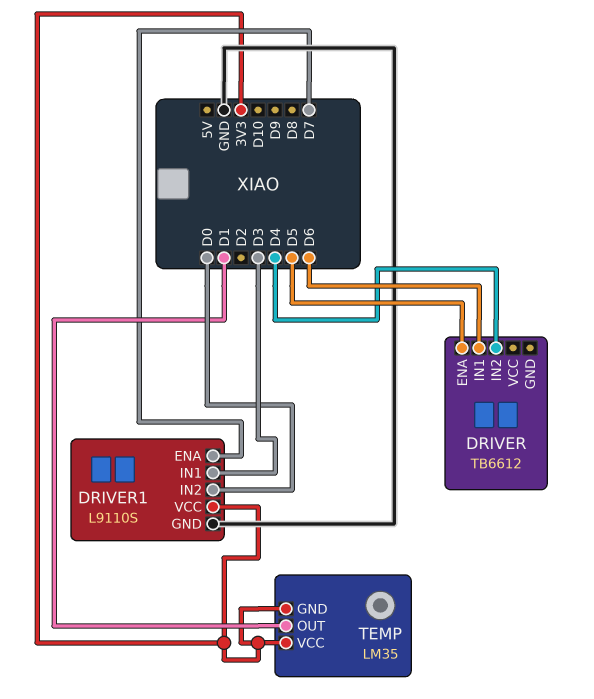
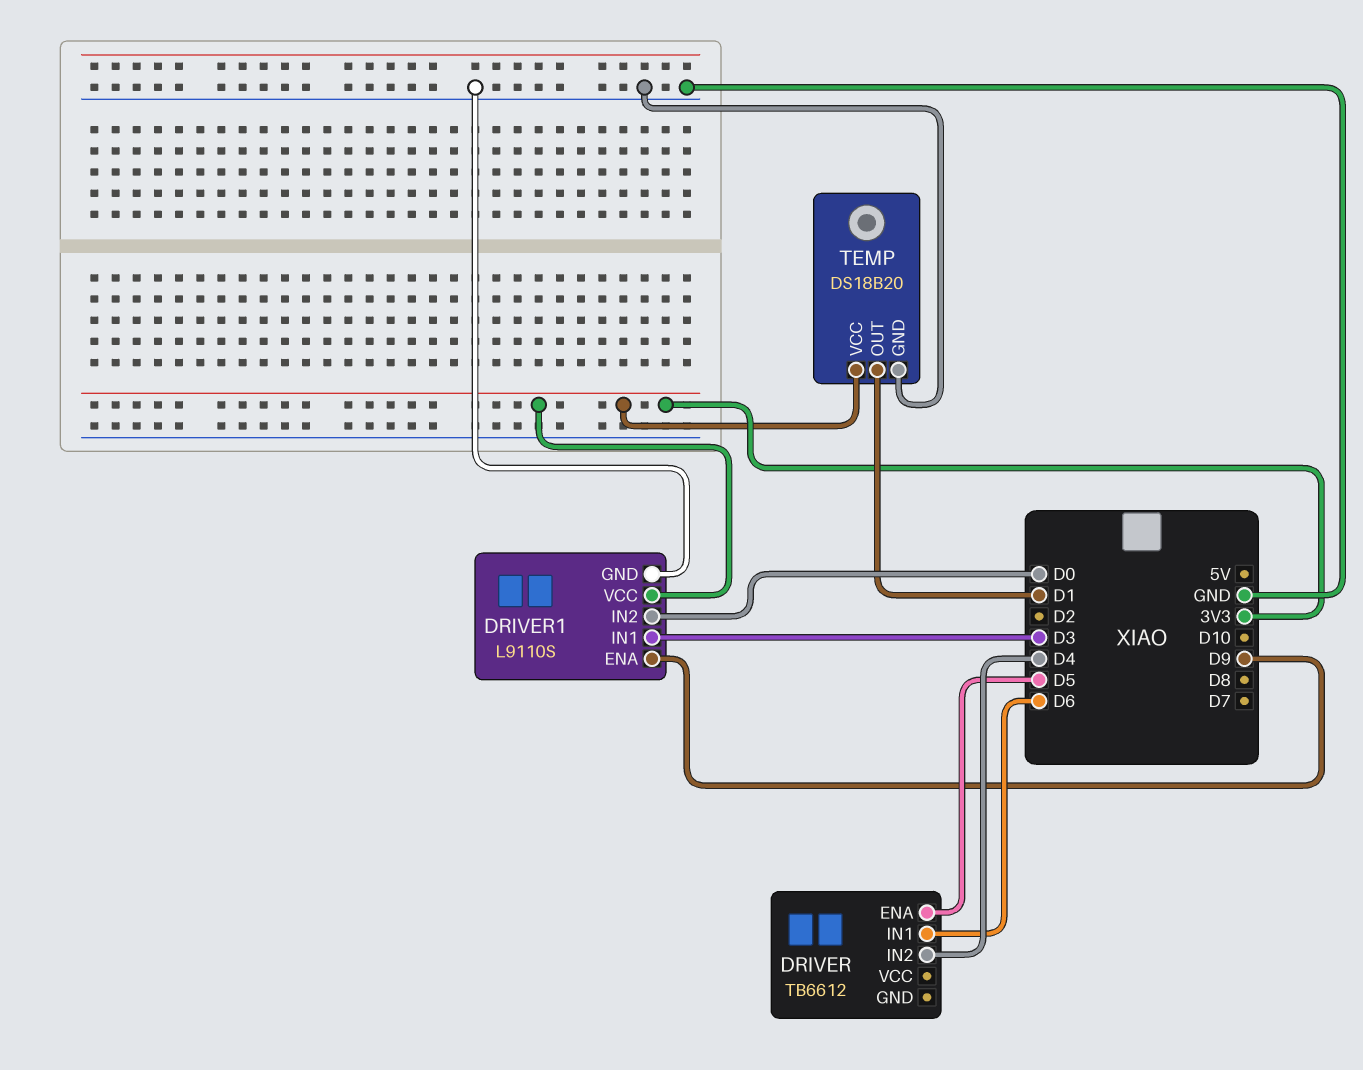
DRIVER1 pin ENA: D7 -> D9
TEMP: LM35 -> DS18B20
TEMP pin GND: 3V3 -> GND

